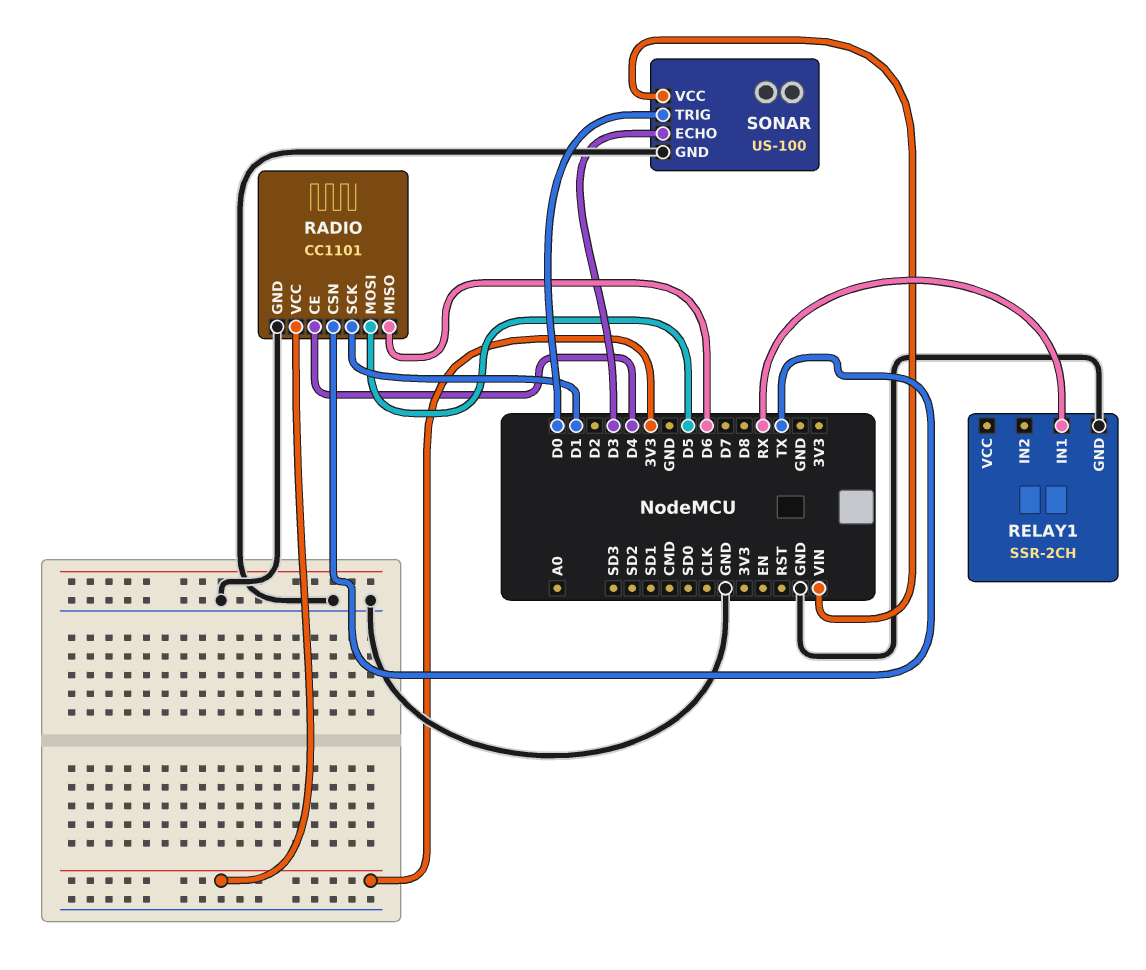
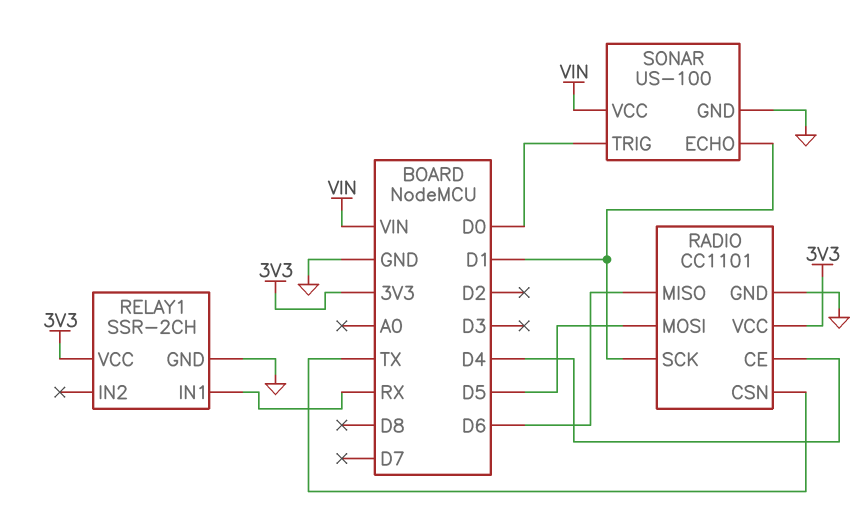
RELAY1 pin VCC: none -> 3V3
SONAR pin ECHO: D3 -> D1

